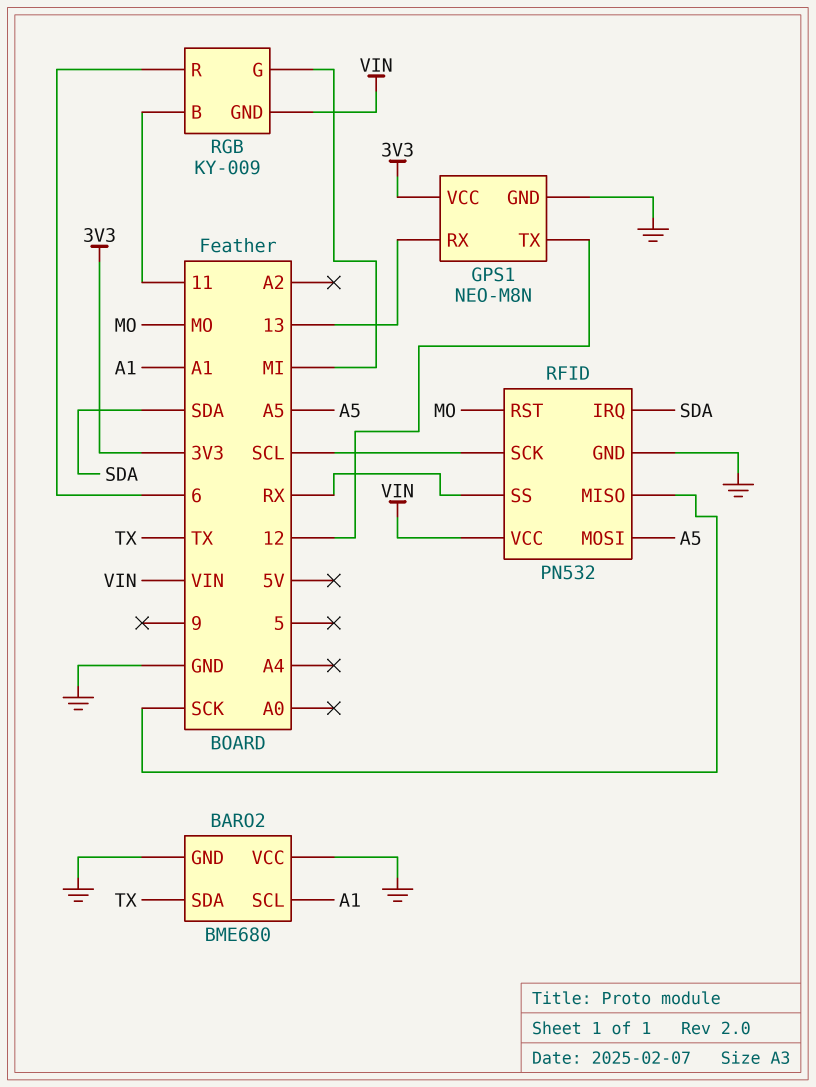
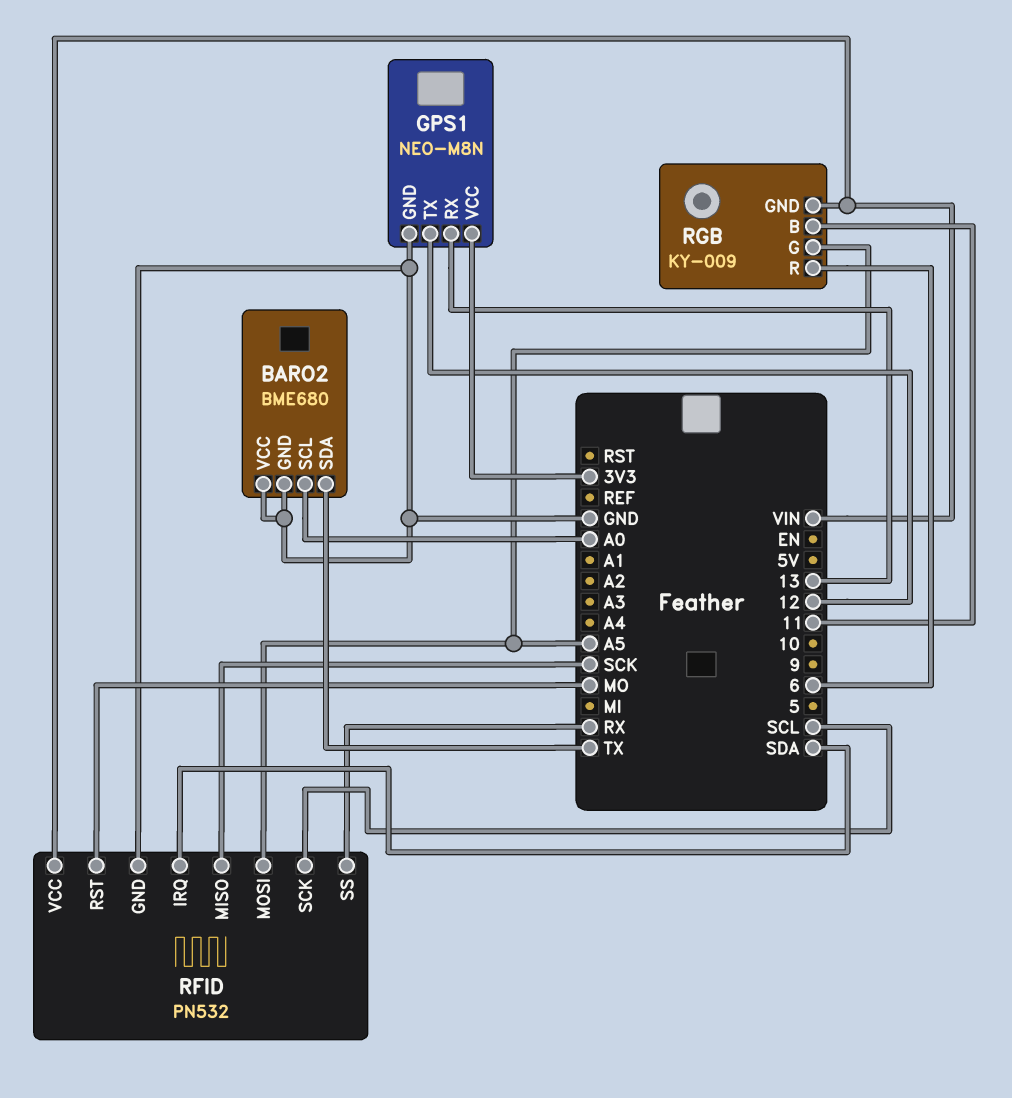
BARO2 pin SCL: A1 -> A0
RGB pin G: MI -> A5

